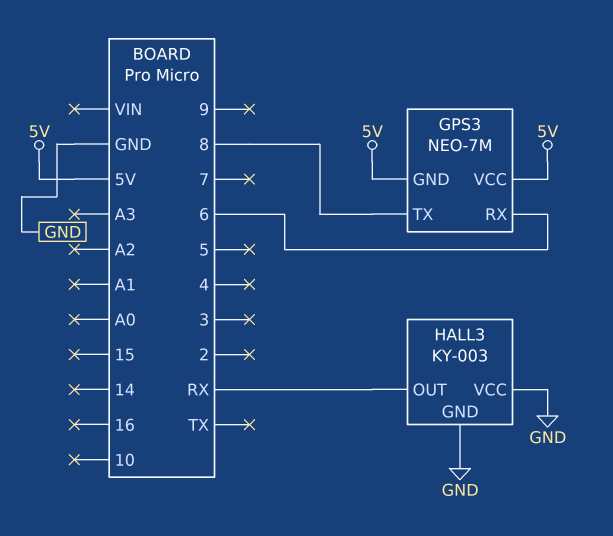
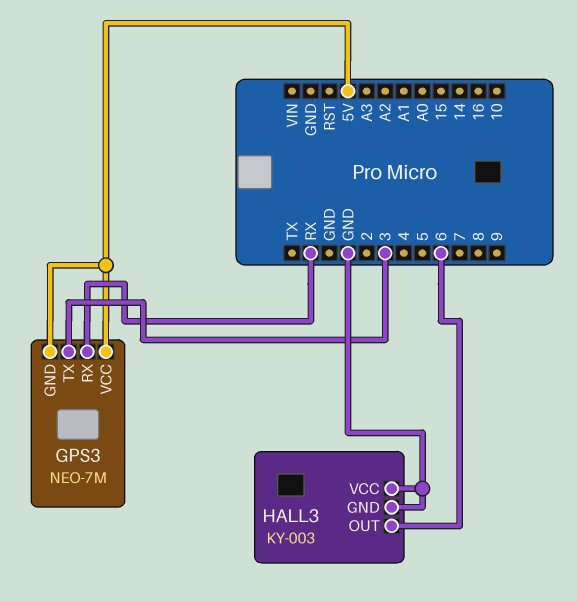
GPS3 pin RX: 6 -> RX
GPS3 pin TX: 8 -> 3
HALL3 pin OUT: RX -> 6

